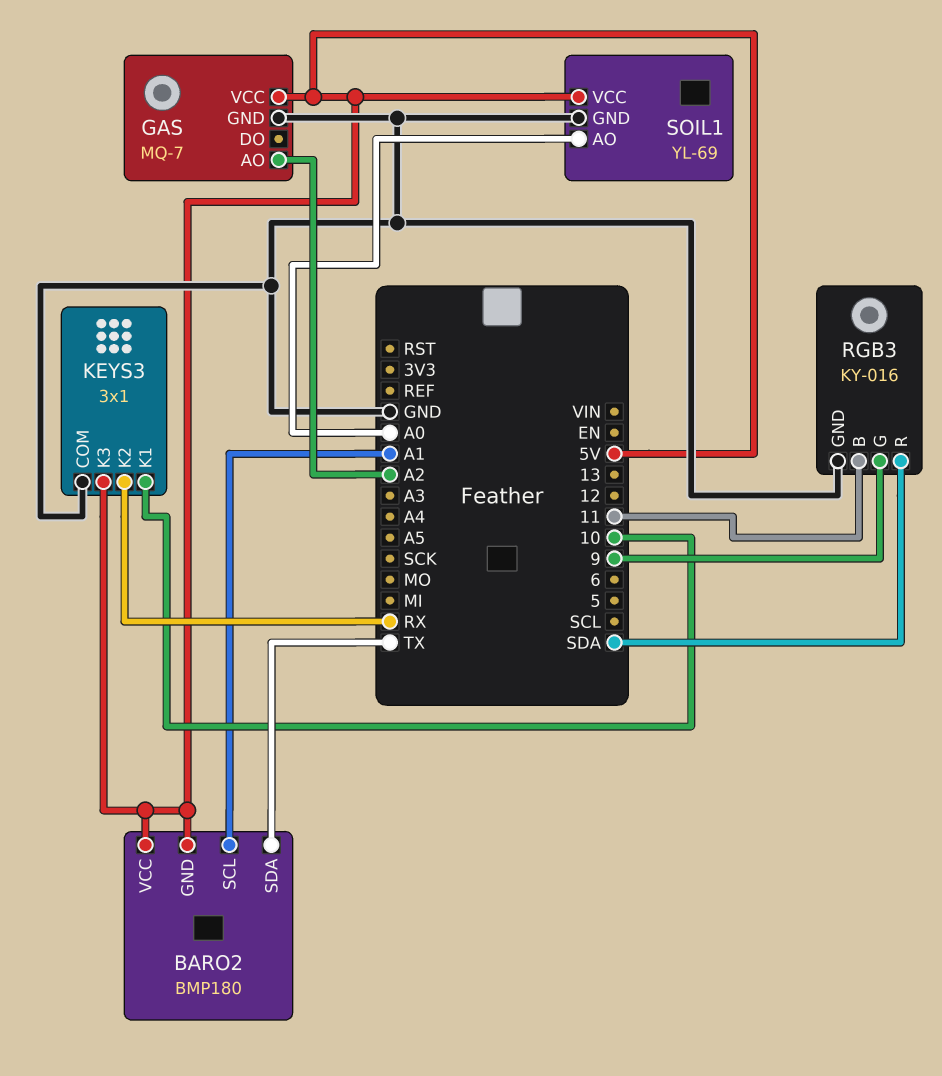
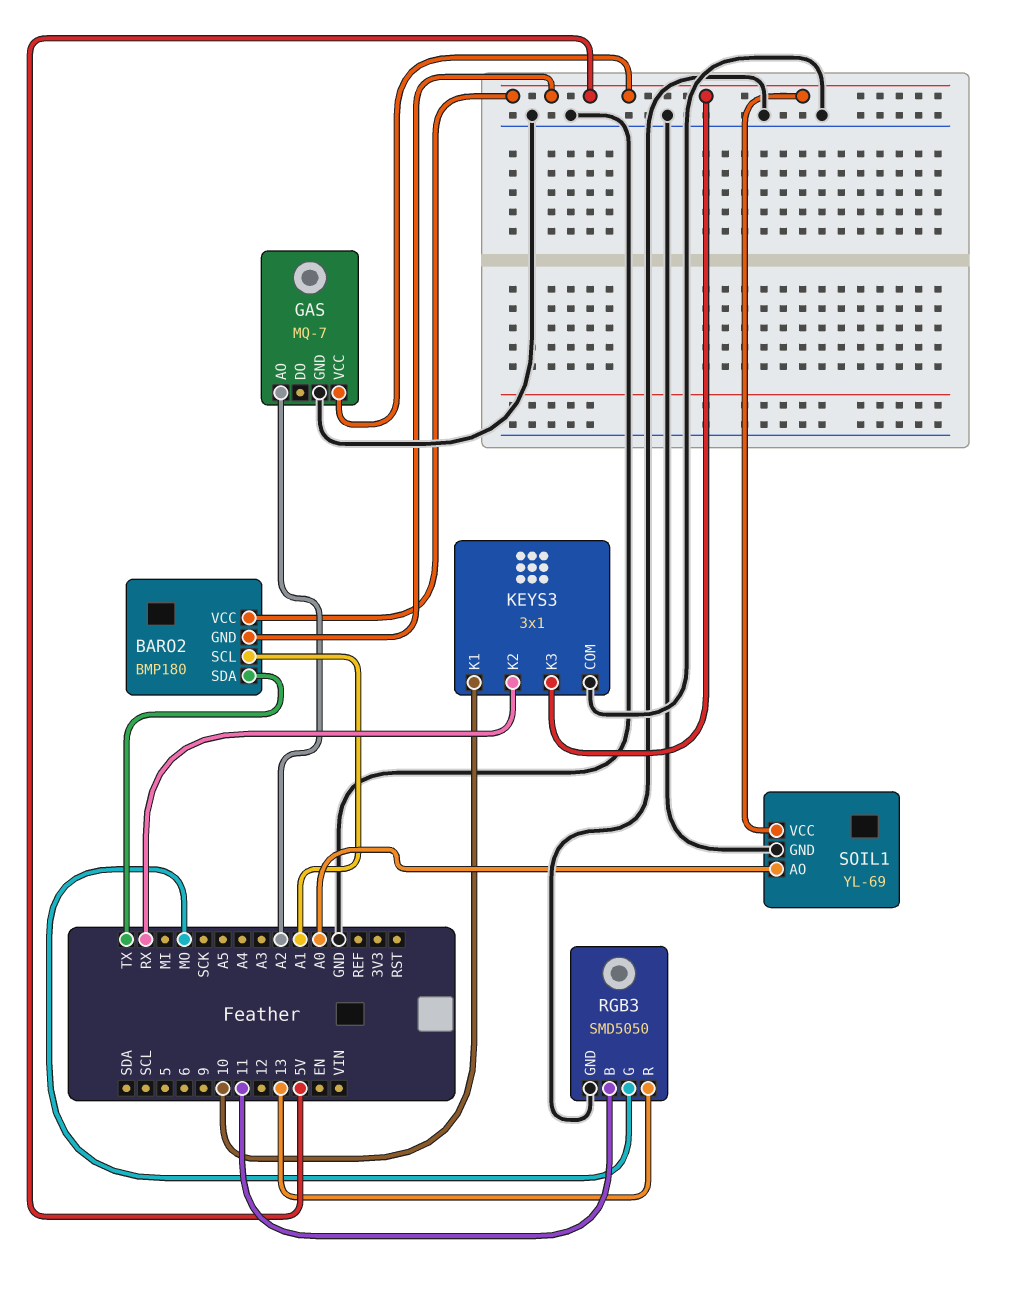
RGB3: KY-016 -> SMD5050
RGB3 pin G: 9 -> MO
RGB3 pin R: SDA -> 13

